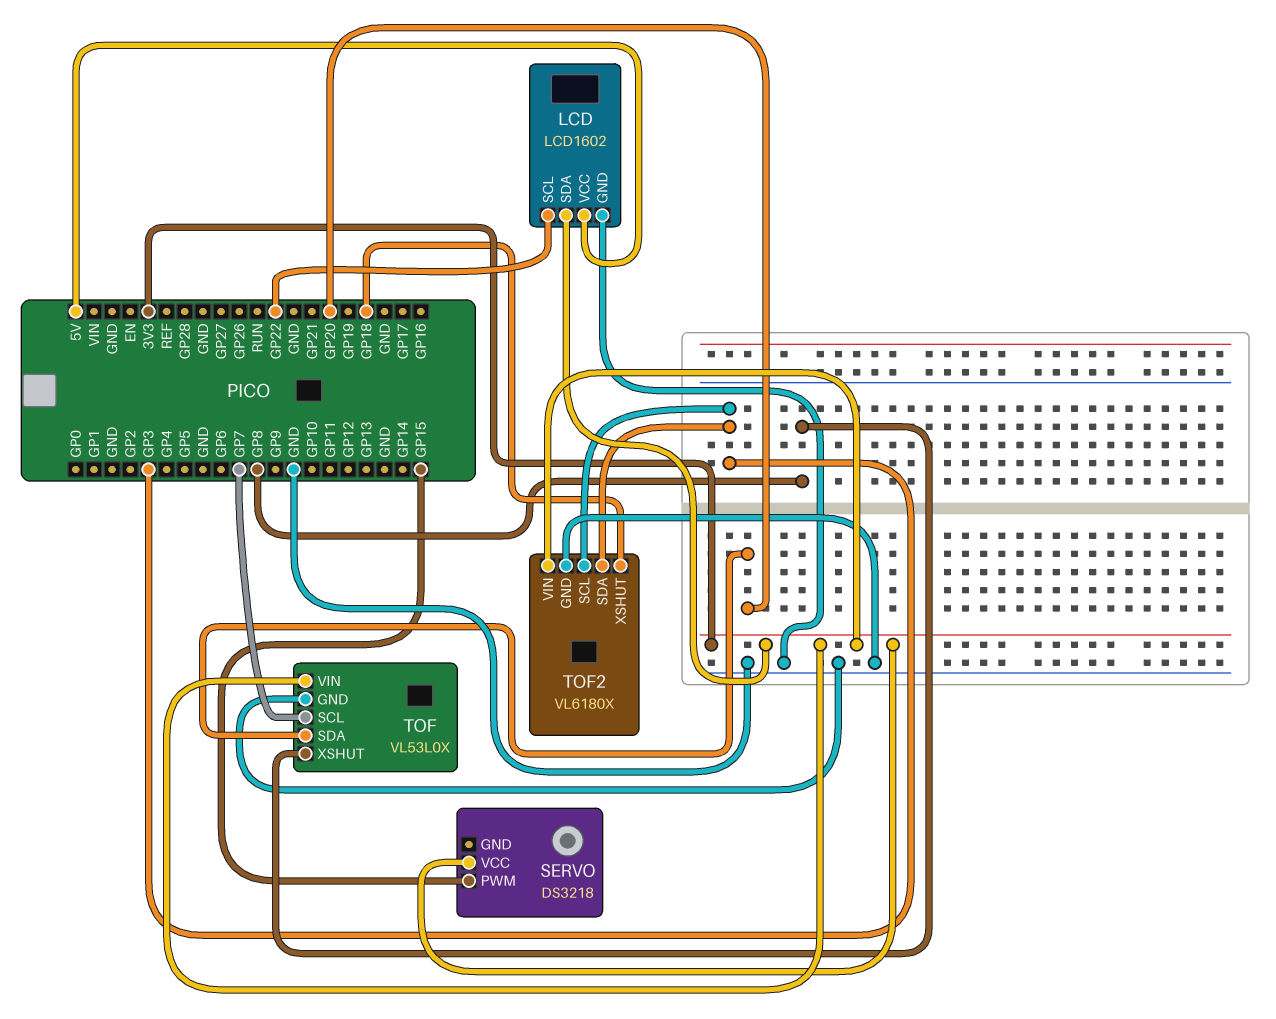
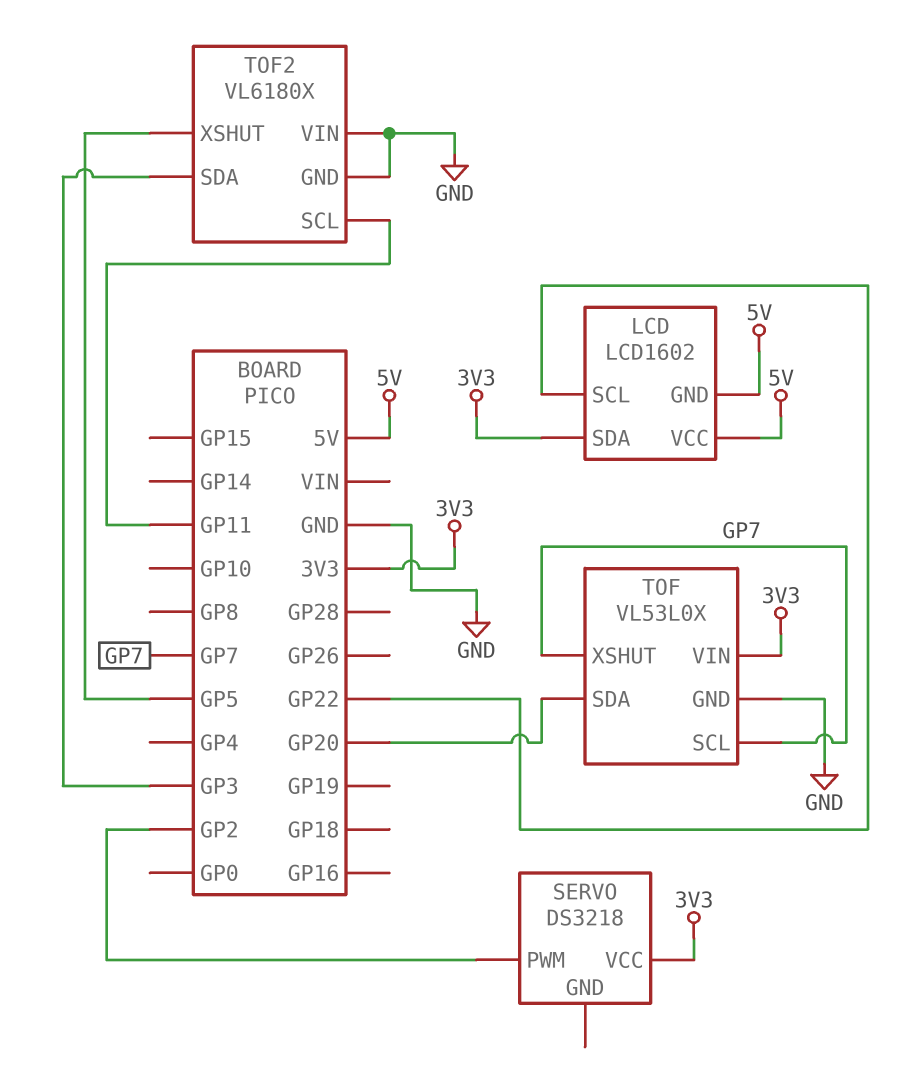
LCD pin GND: GND -> 5V
SERVO pin PWM: GP15 -> GP2
TOF pin XSHUT: GP8 -> GP7
TOF2 pin SCL: GP3 -> GP11
TOF2 pin VIN: 3V3 -> GND
TOF2 pin XSHUT: GP18 -> GP5

